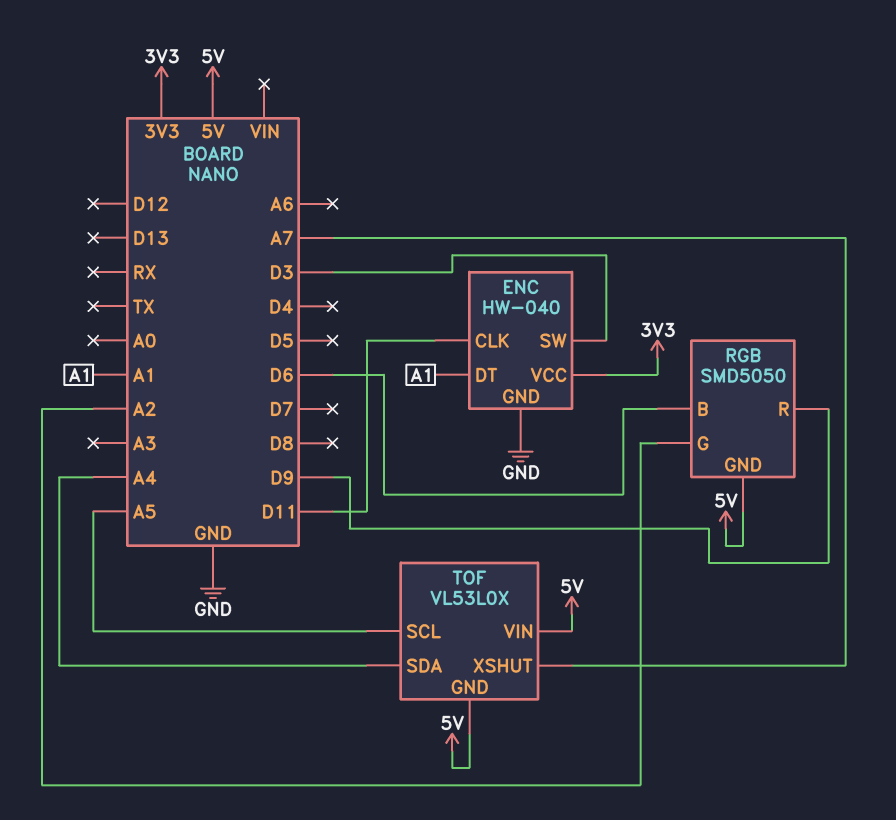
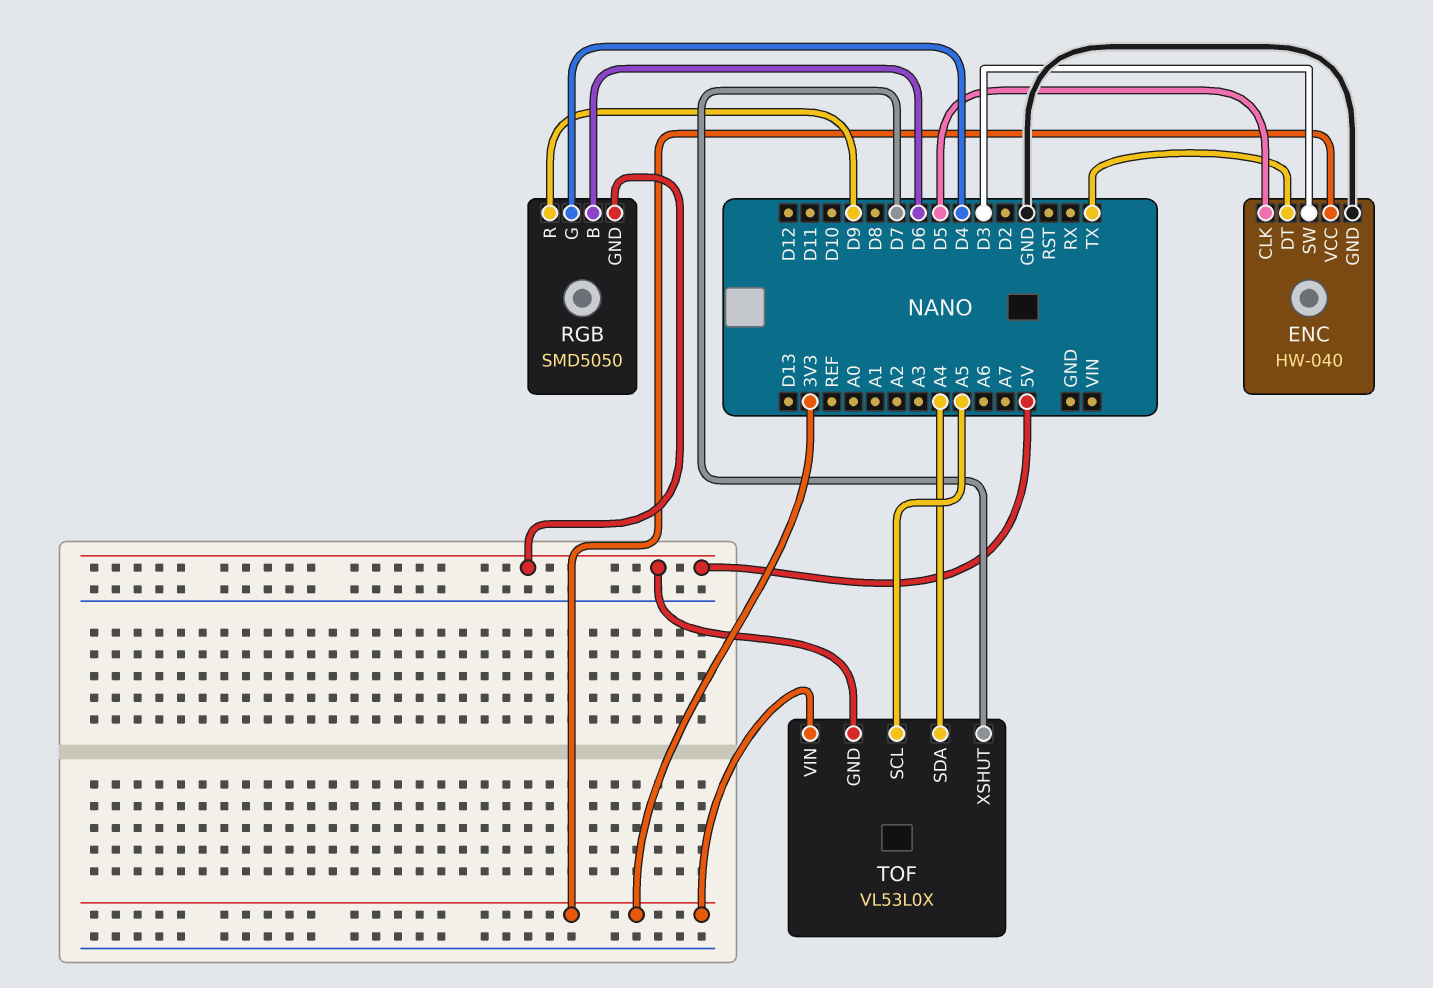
ENC pin CLK: D11 -> D5
ENC pin DT: A1 -> TX
RGB pin G: A2 -> D4
TOF pin VIN: 5V -> 3V3
TOF pin XSHUT: A7 -> D7

